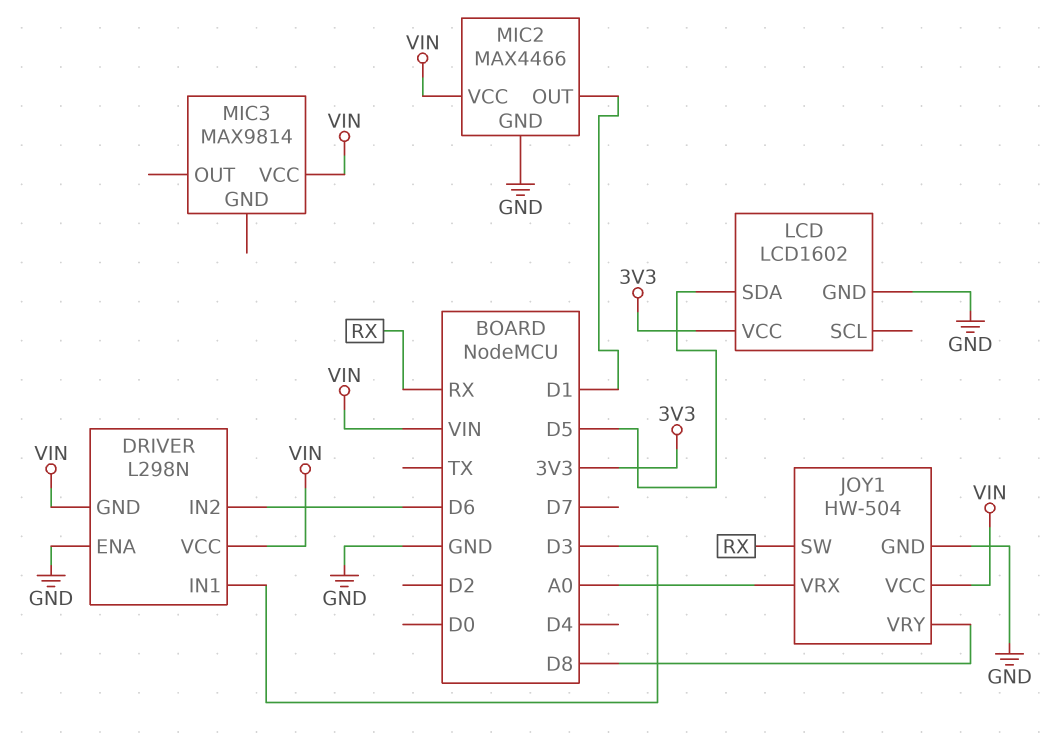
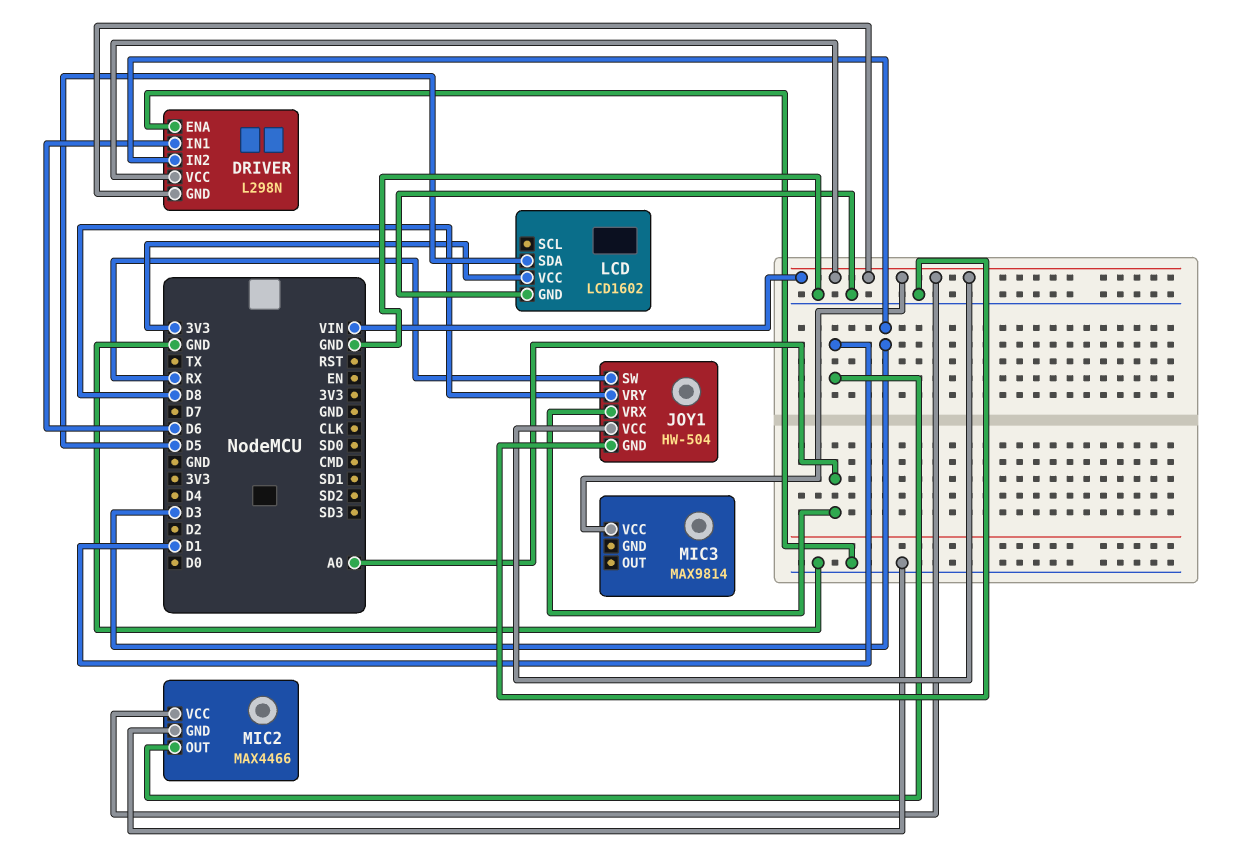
DRIVER pin IN1: D3 -> D6
DRIVER pin IN2: D6 -> D3

